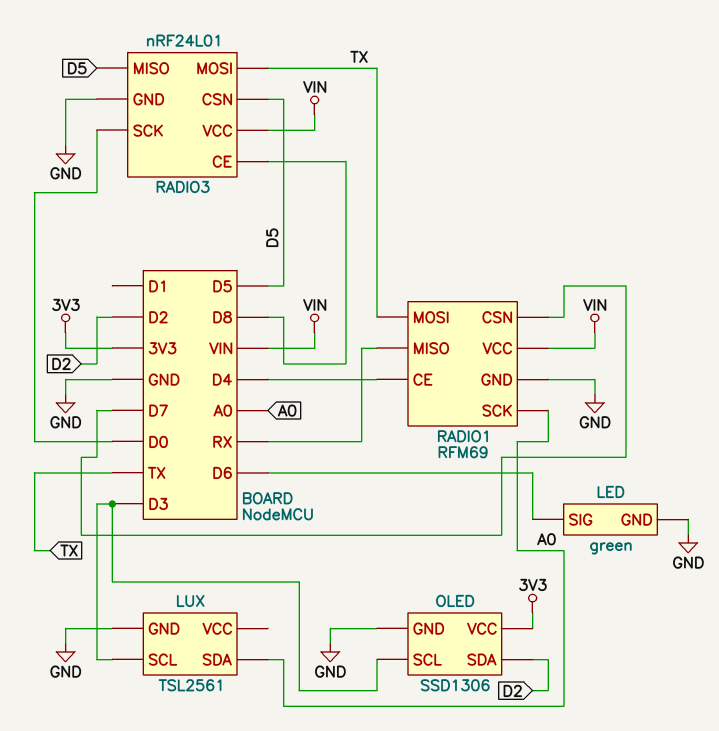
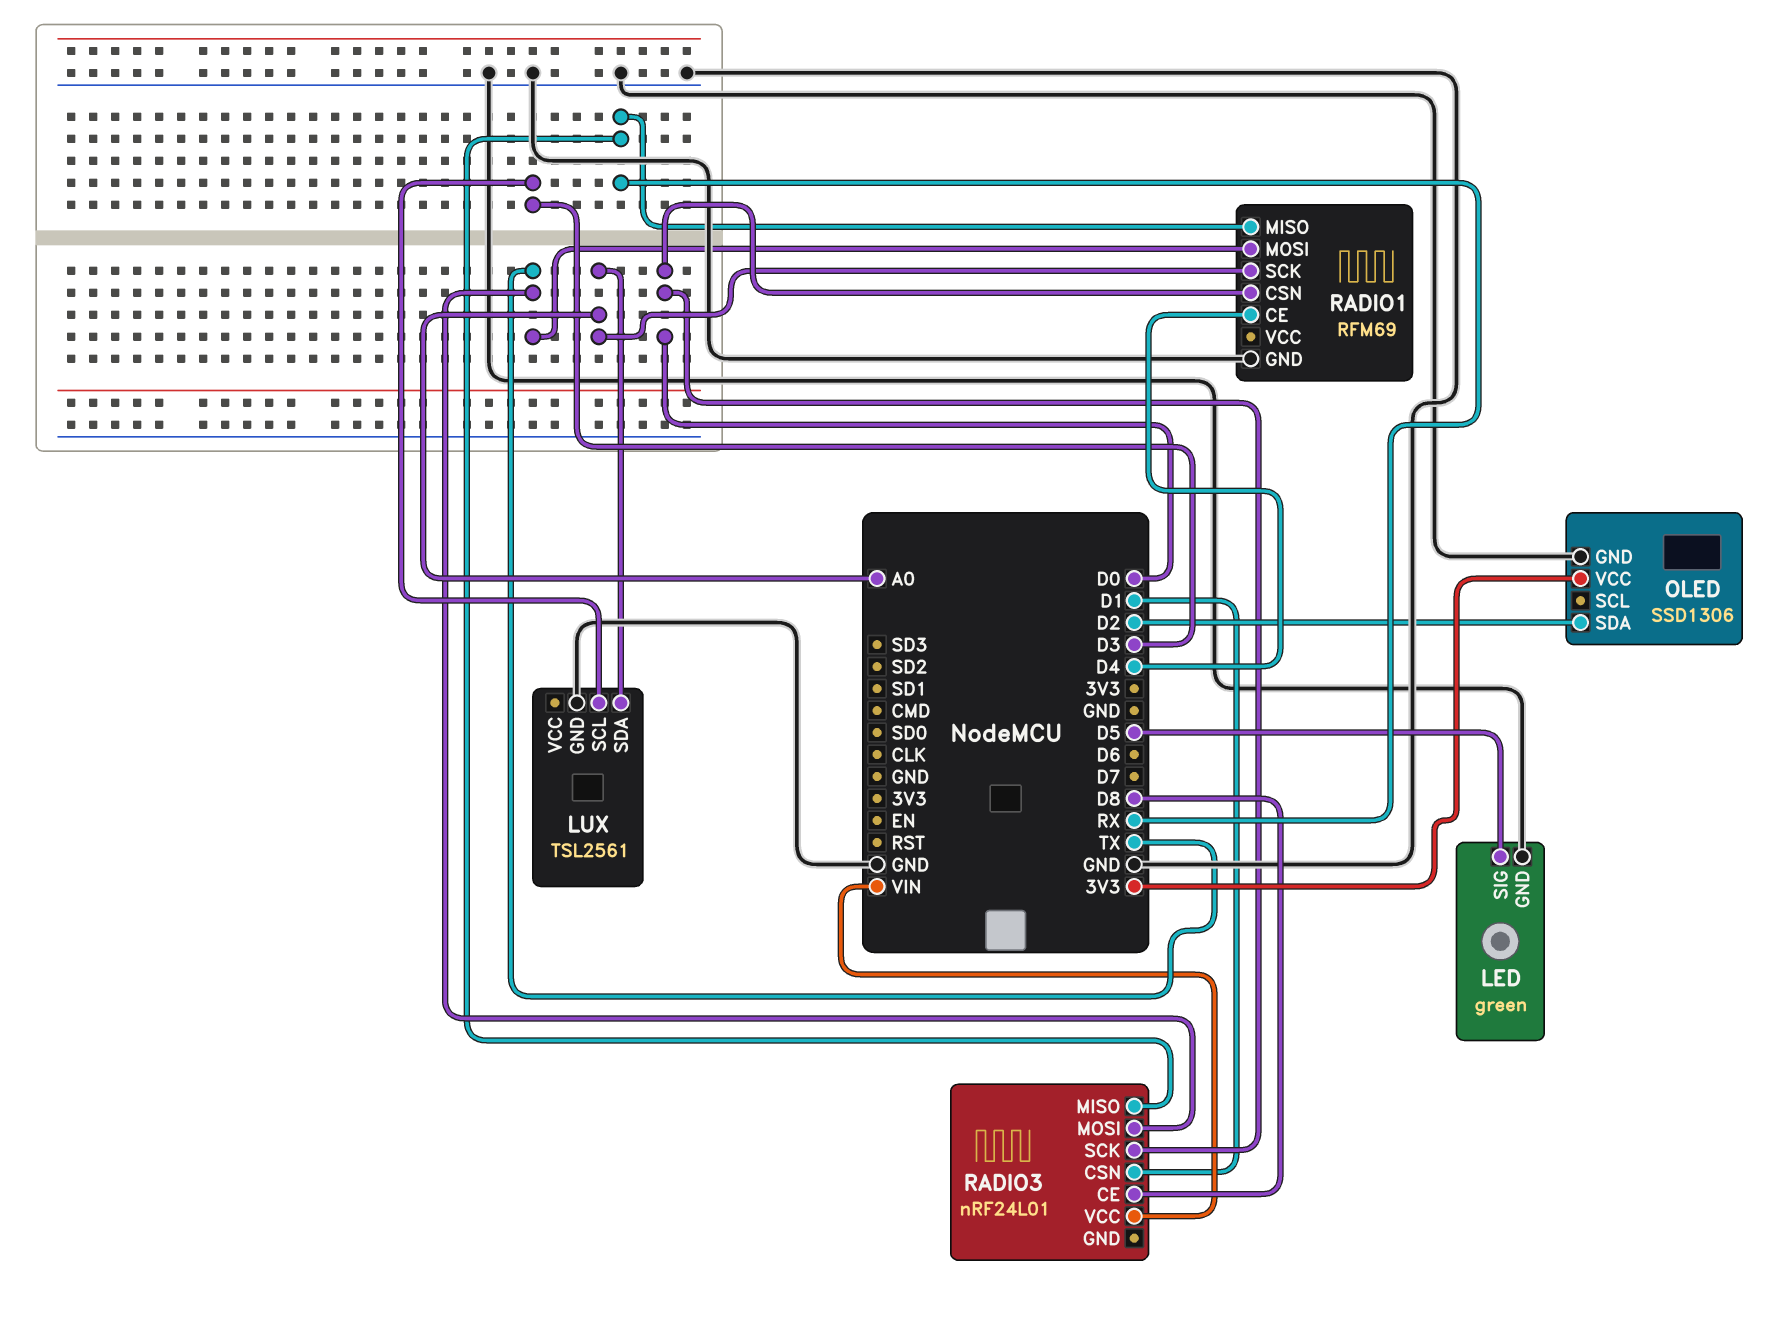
LED pin SIG: D6 -> D5
OLED pin SCL: D3 -> none
RADIO1 pin CSN: D7 -> D0
RADIO1 pin VCC: VIN -> none
RADIO3 pin CSN: D5 -> D1
RADIO3 pin GND: GND -> none
RADIO3 pin MISO: D5 -> RX

